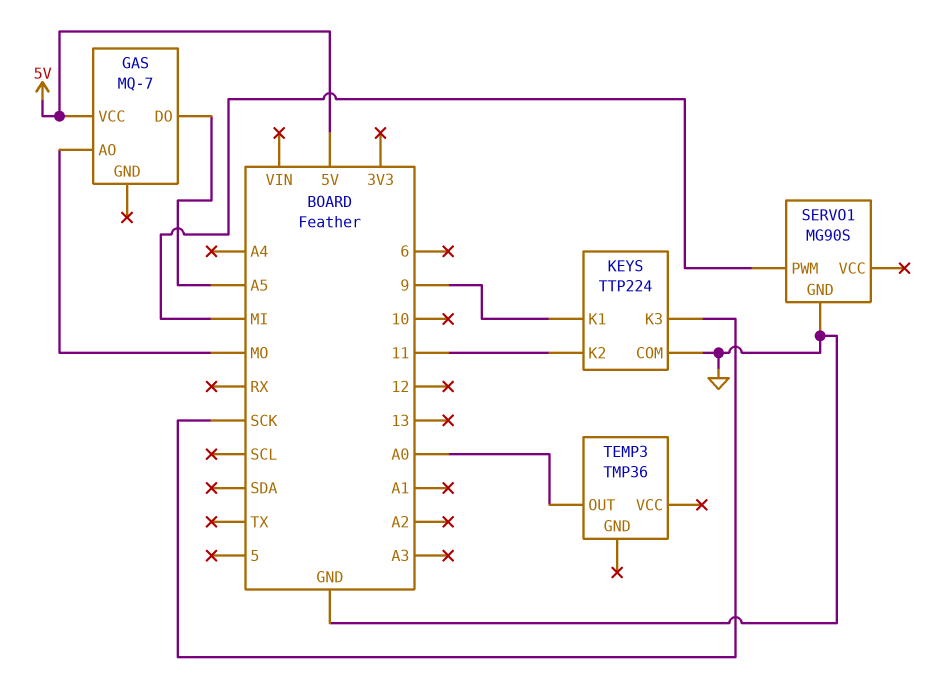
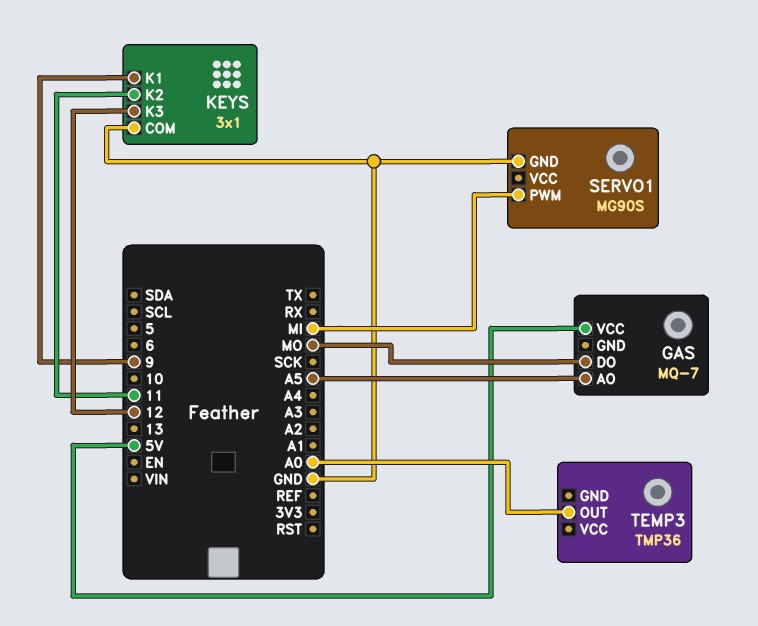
GAS pin AO: MO -> A5
GAS pin DO: A5 -> MO
KEYS: TTP224 -> 3x1
KEYS pin K3: SCK -> 12

